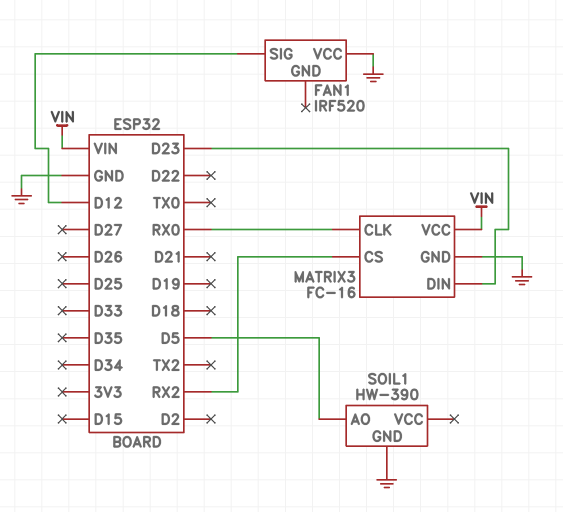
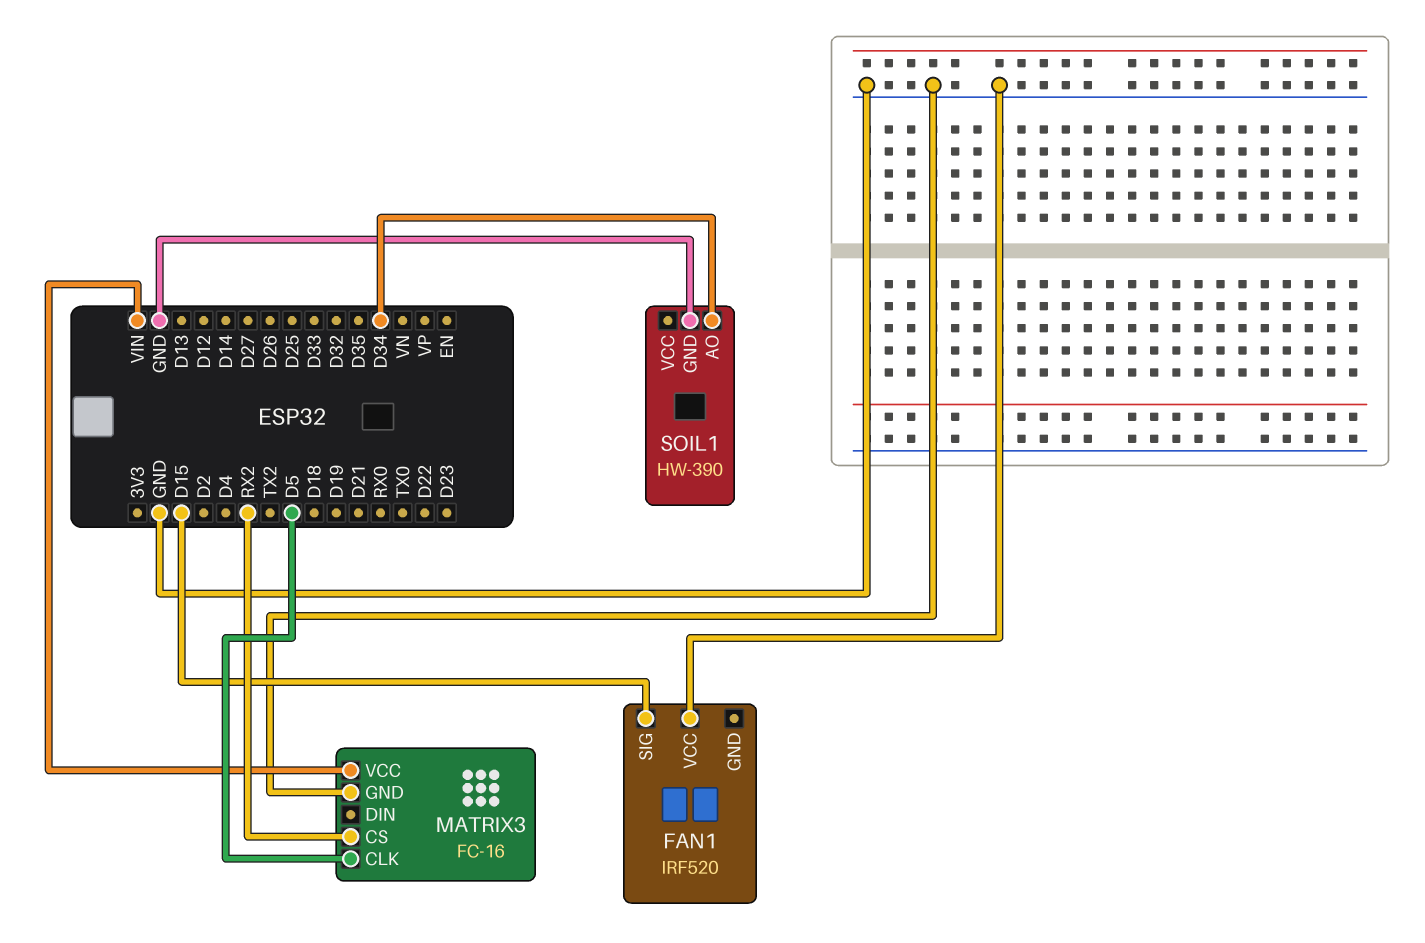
FAN1 pin SIG: D12 -> D15
MATRIX3 pin CLK: RX0 -> D5
MATRIX3 pin DIN: D23 -> none
SOIL1 pin AO: D5 -> D34

